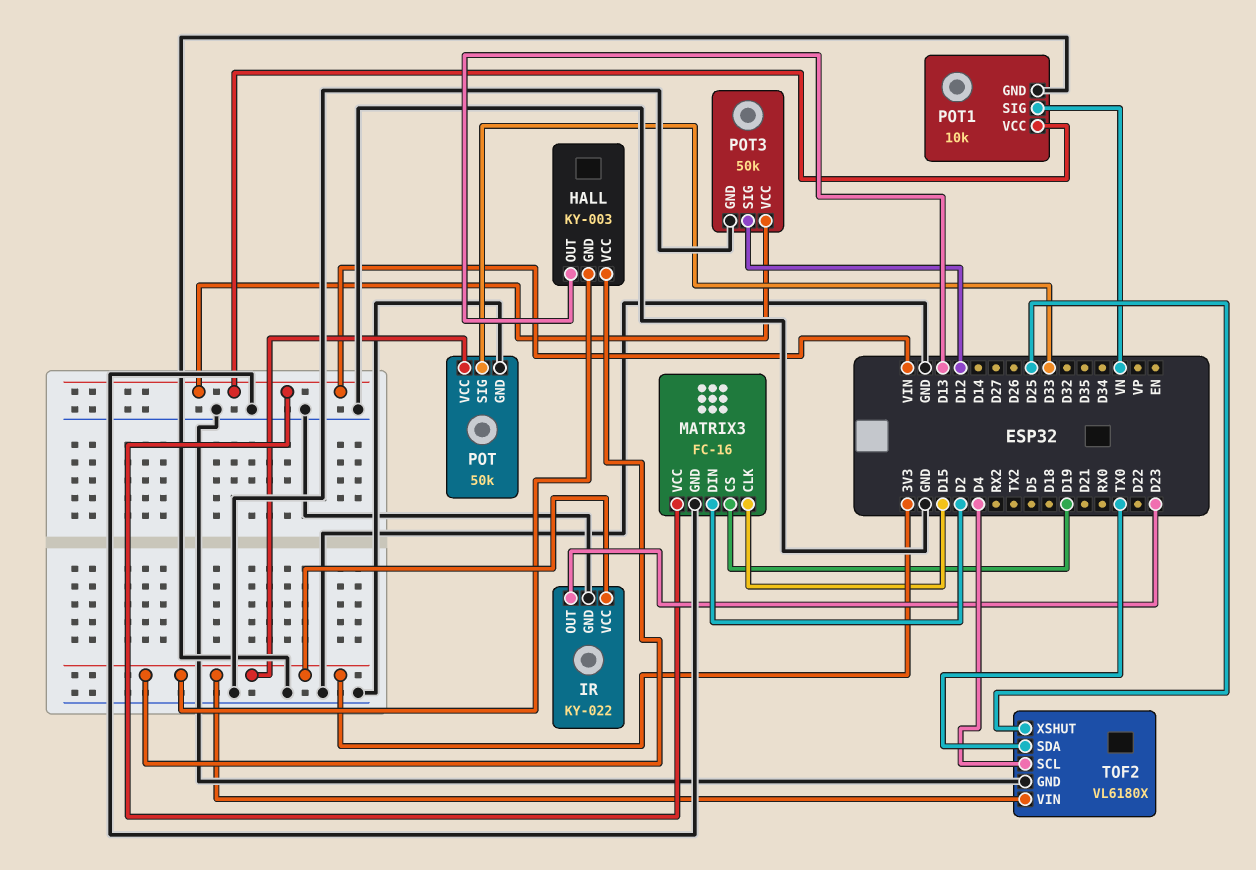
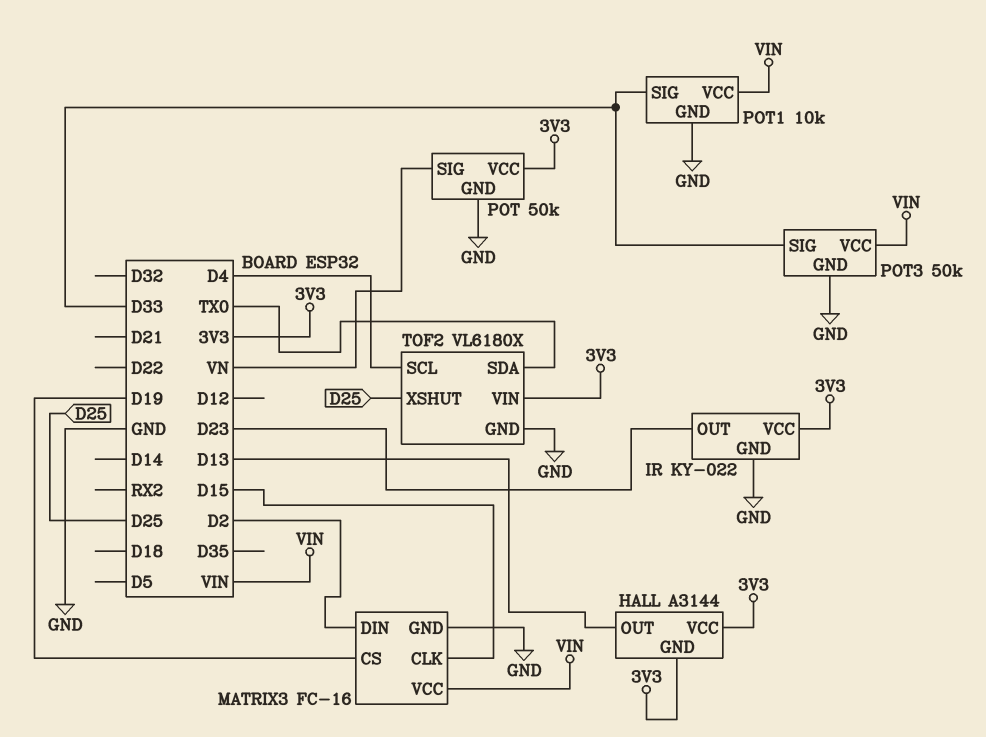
HALL: KY-003 -> A3144
POT pin SIG: D33 -> VN
POT1 pin SIG: VN -> D33
POT3 pin SIG: D12 -> D33

